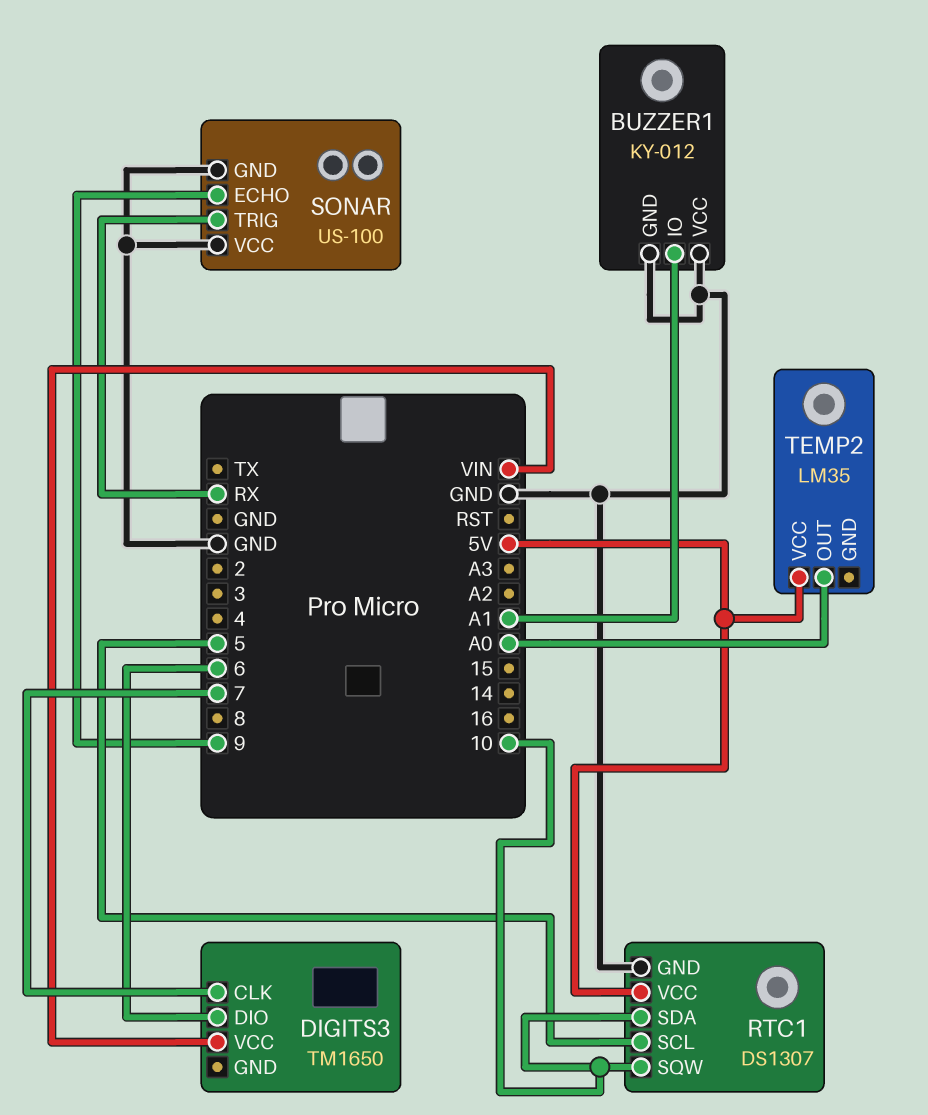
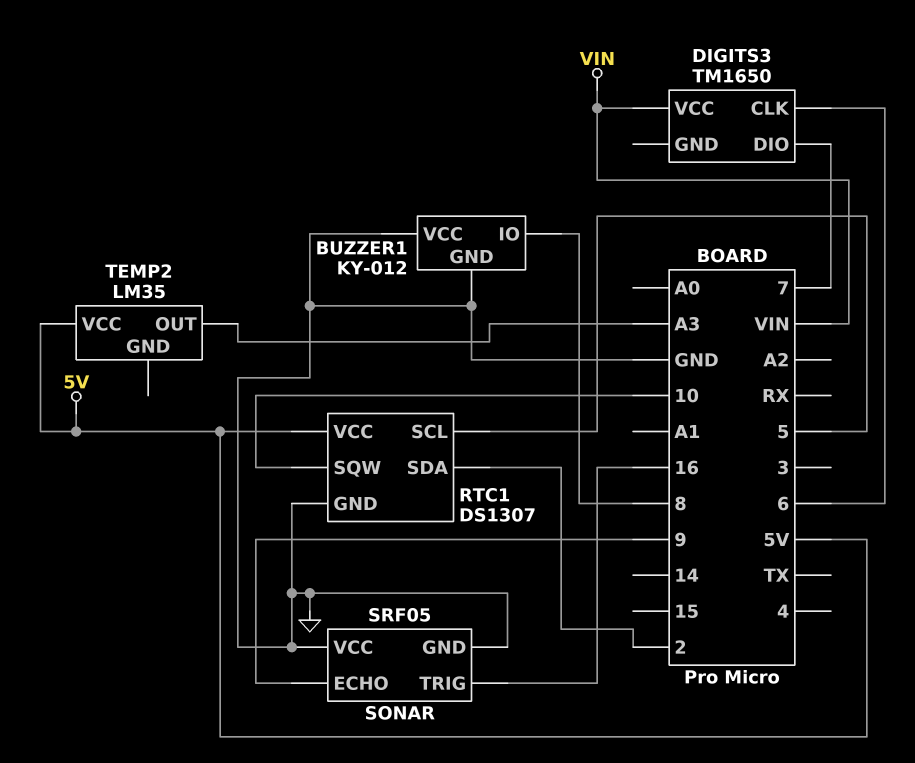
BUZZER1 pin IO: A1 -> 8
DIGITS3 pin CLK: 7 -> 6
DIGITS3 pin DIO: 6 -> 7
RTC1 pin SDA: 10 -> 2
SONAR: US-100 -> SRF05
SONAR pin TRIG: RX -> 16
TEMP2 pin OUT: A0 -> A3

